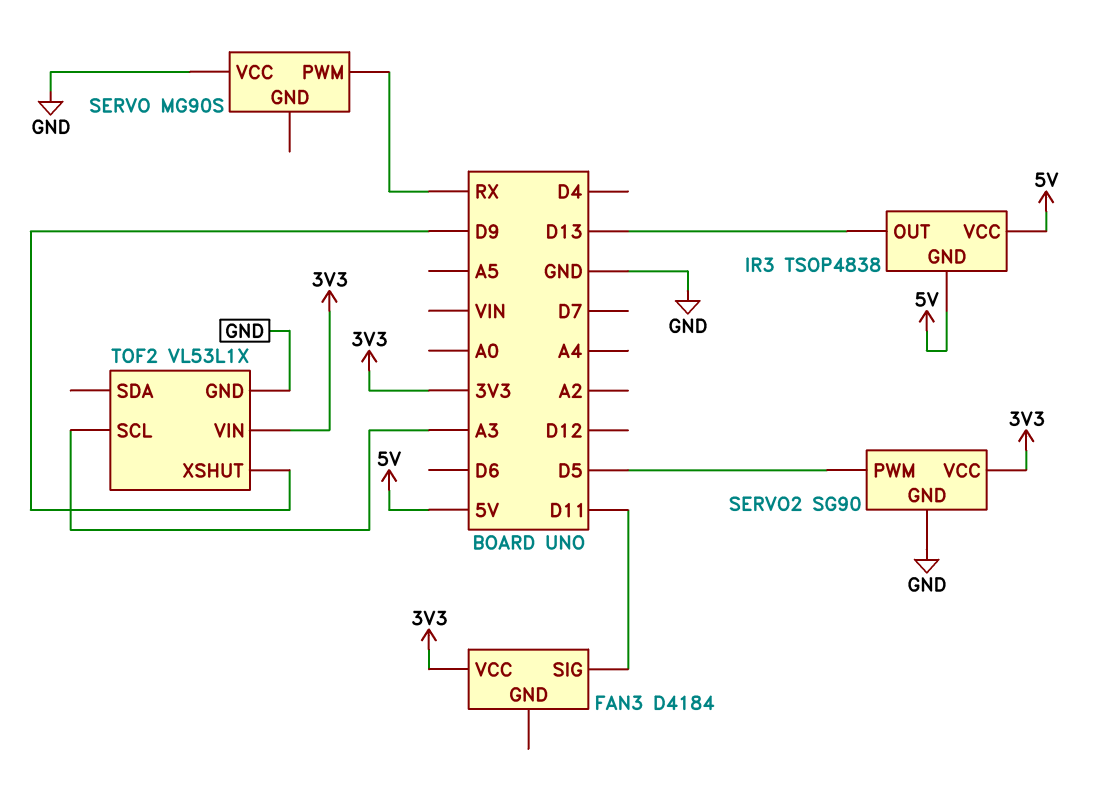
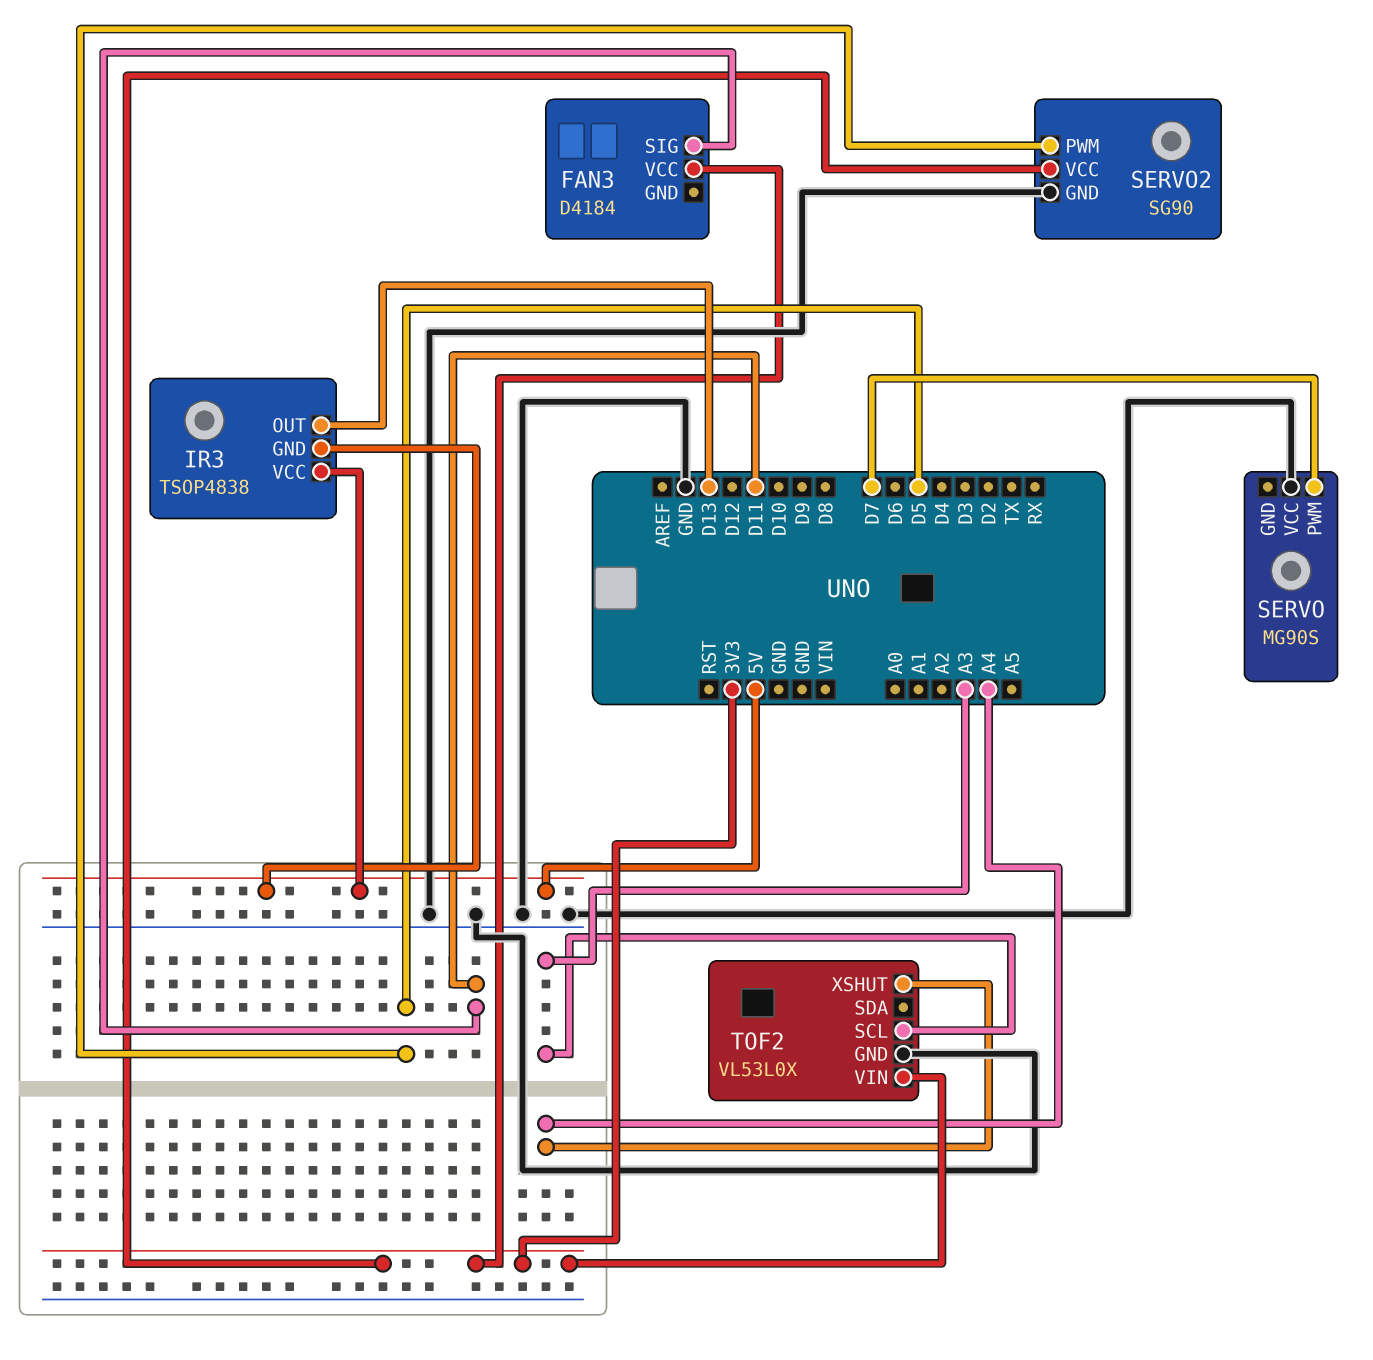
SERVO pin PWM: RX -> D7
TOF2: VL53L1X -> VL53L0X
TOF2 pin XSHUT: D9 -> A4

